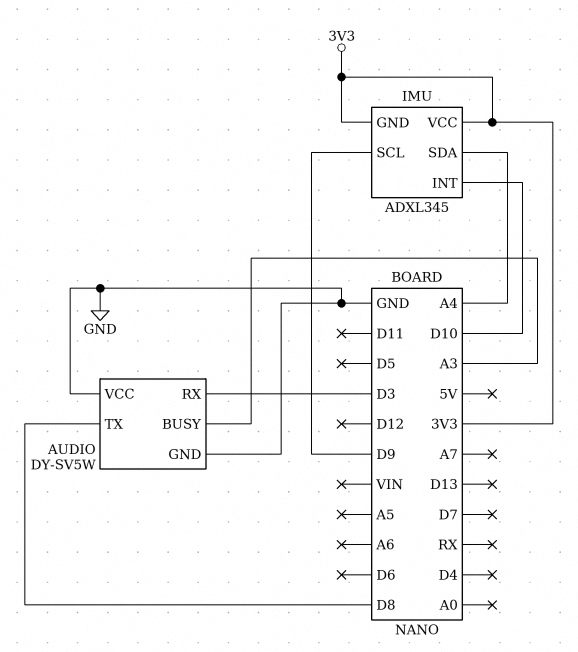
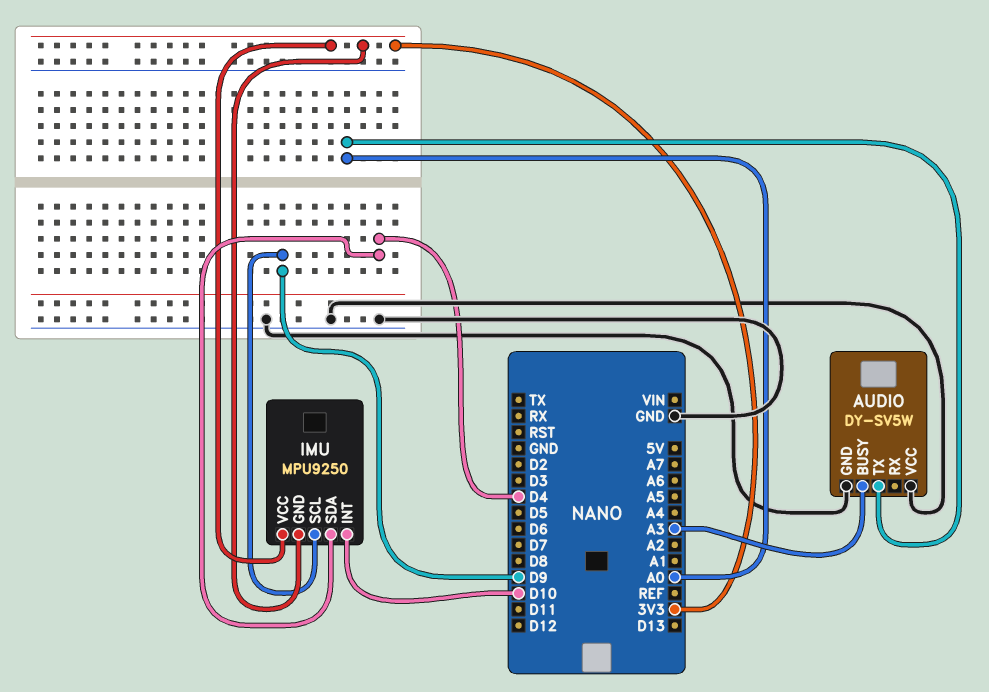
AUDIO pin RX: D3 -> none
AUDIO pin TX: D8 -> A0
IMU: ADXL345 -> MPU9250
IMU pin SDA: A4 -> D4

